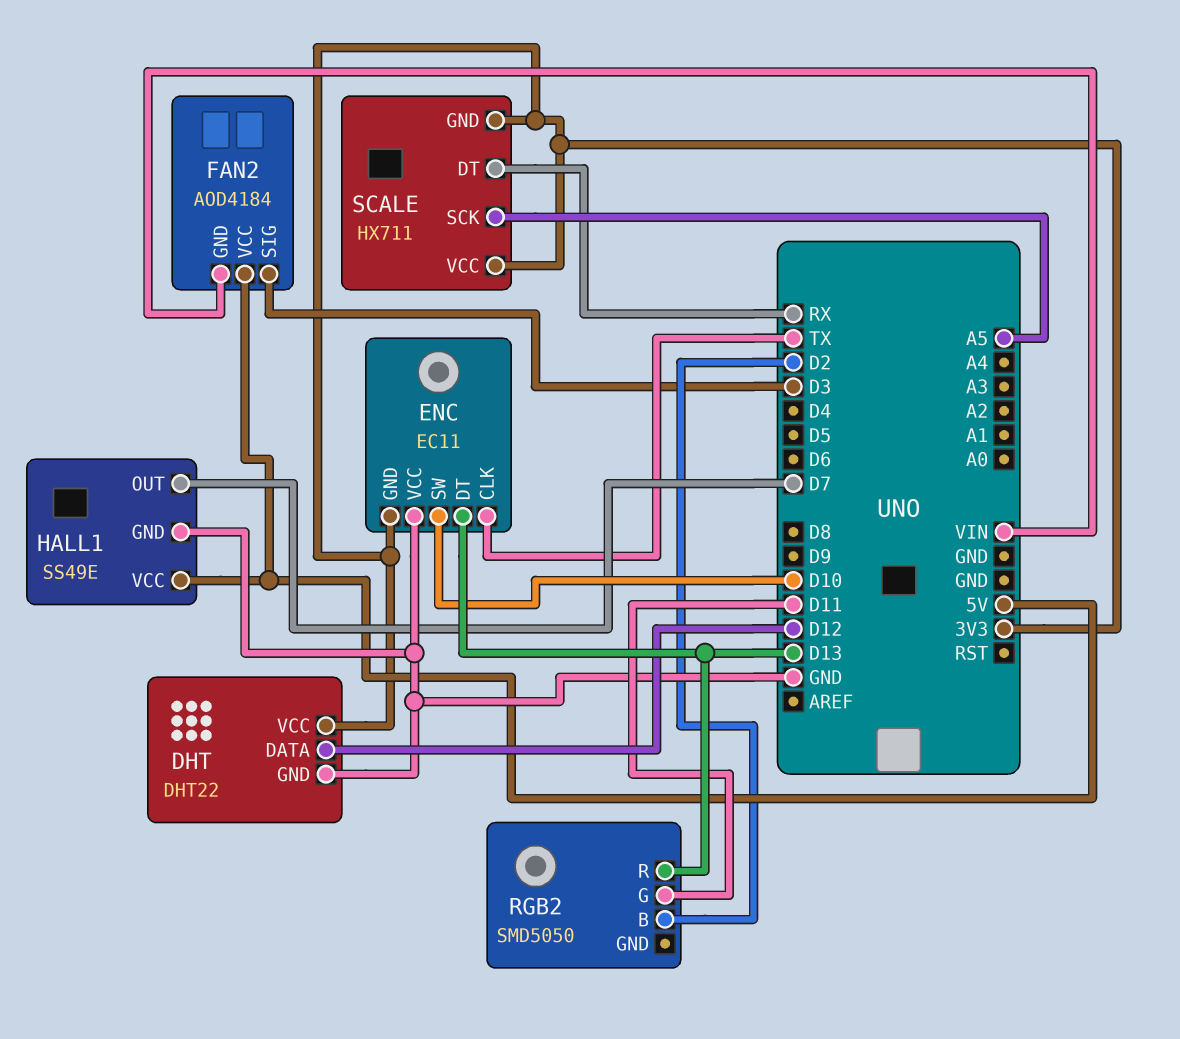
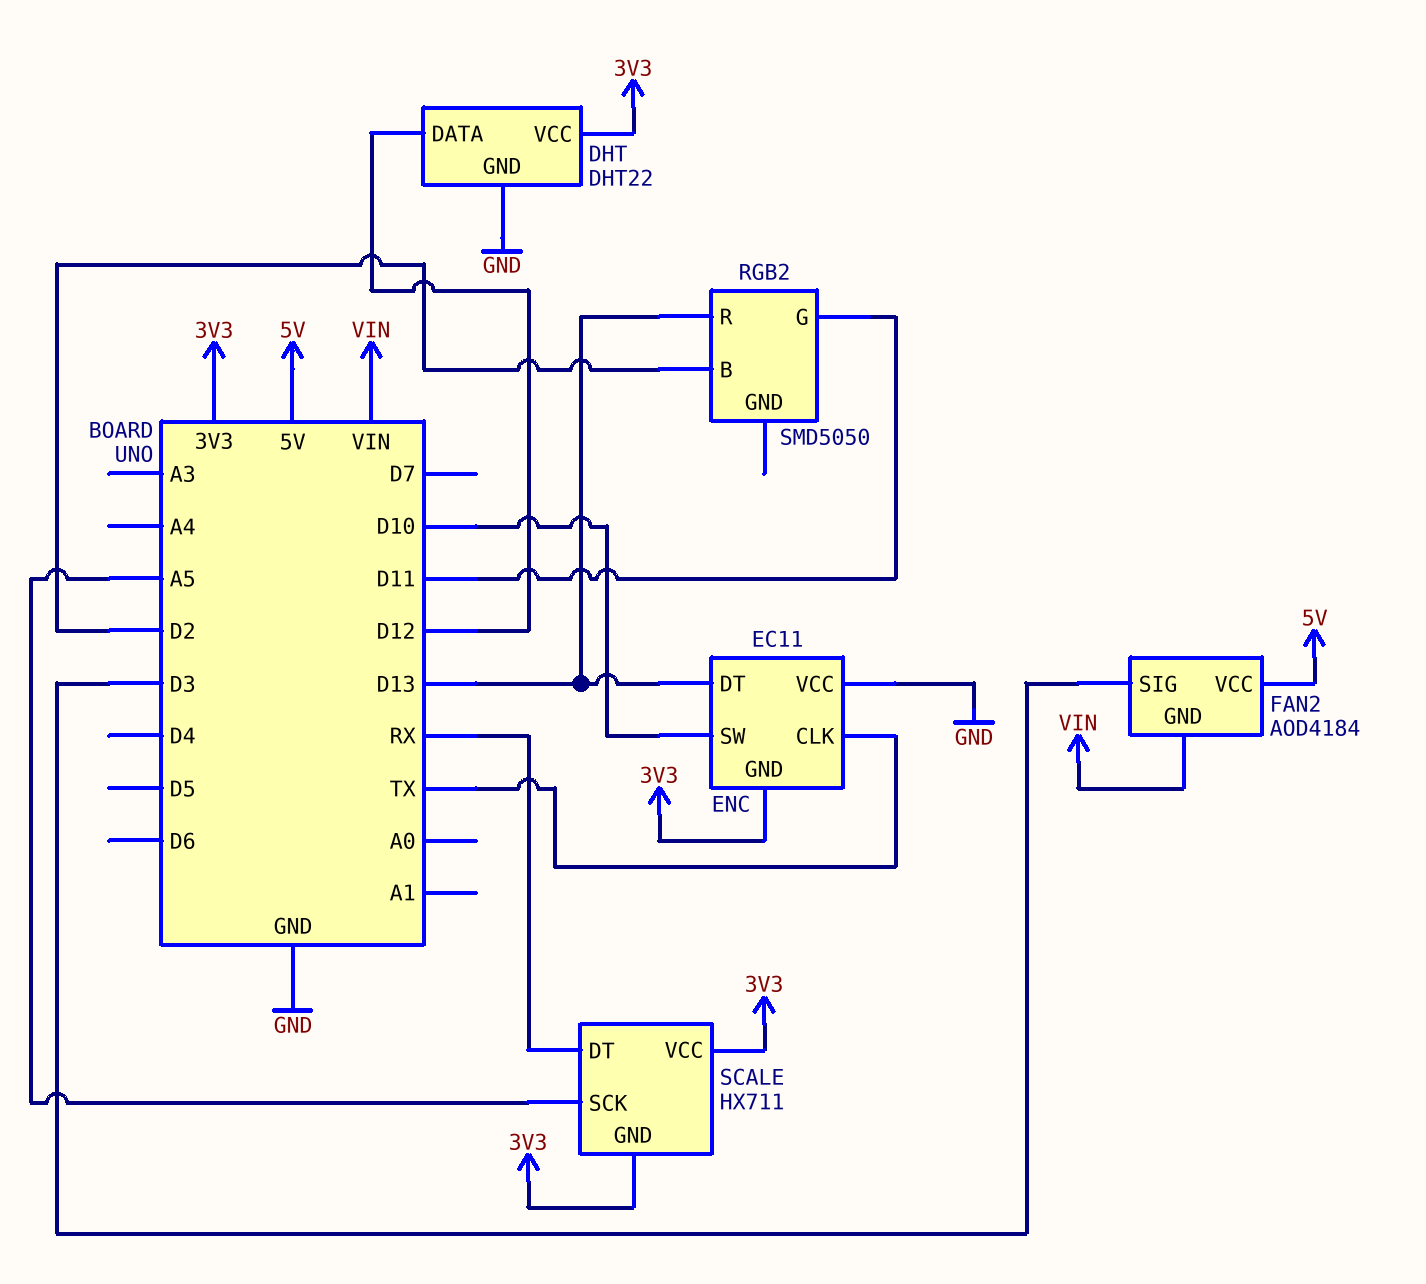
HALL1: SS49E -> none
HALL1 pin GND: GND -> none
HALL1 pin OUT: D7 -> none
HALL1 pin VCC: 5V -> none

